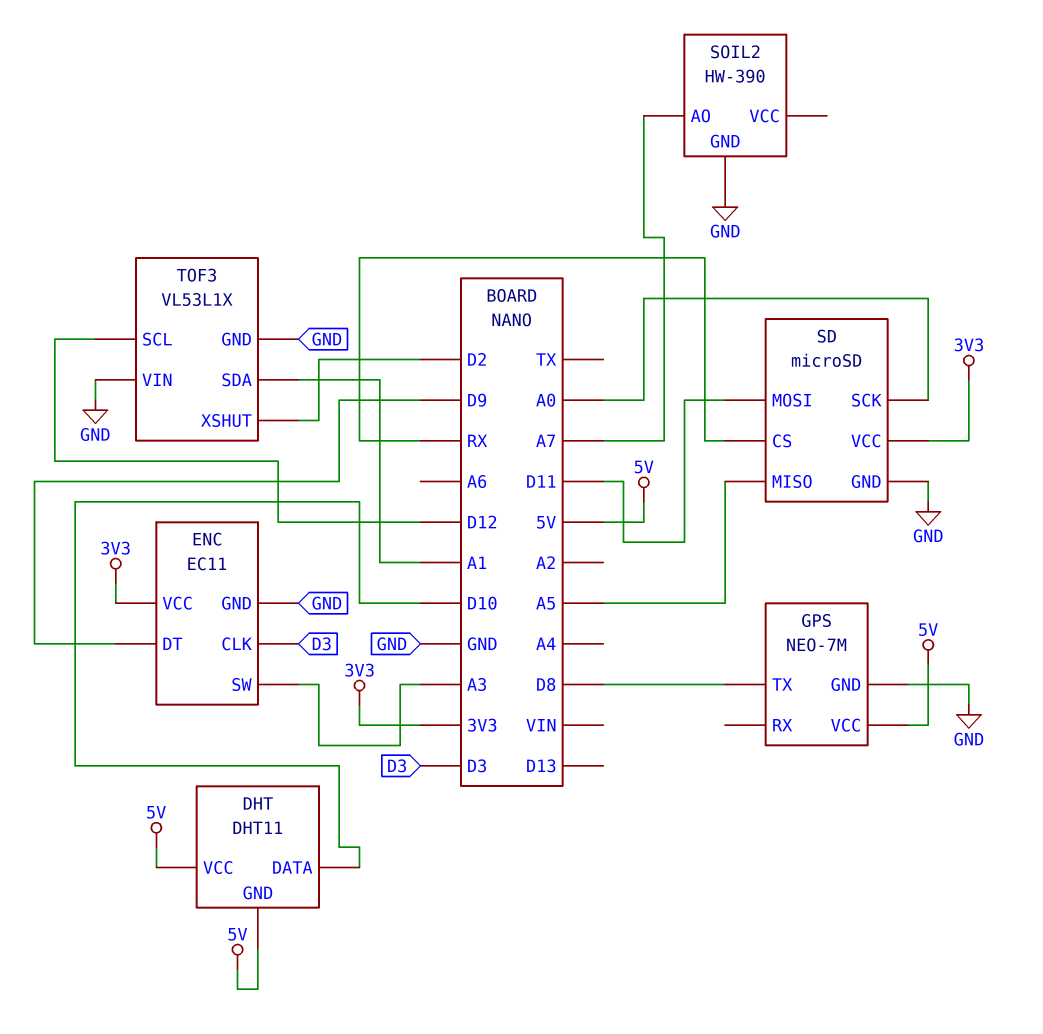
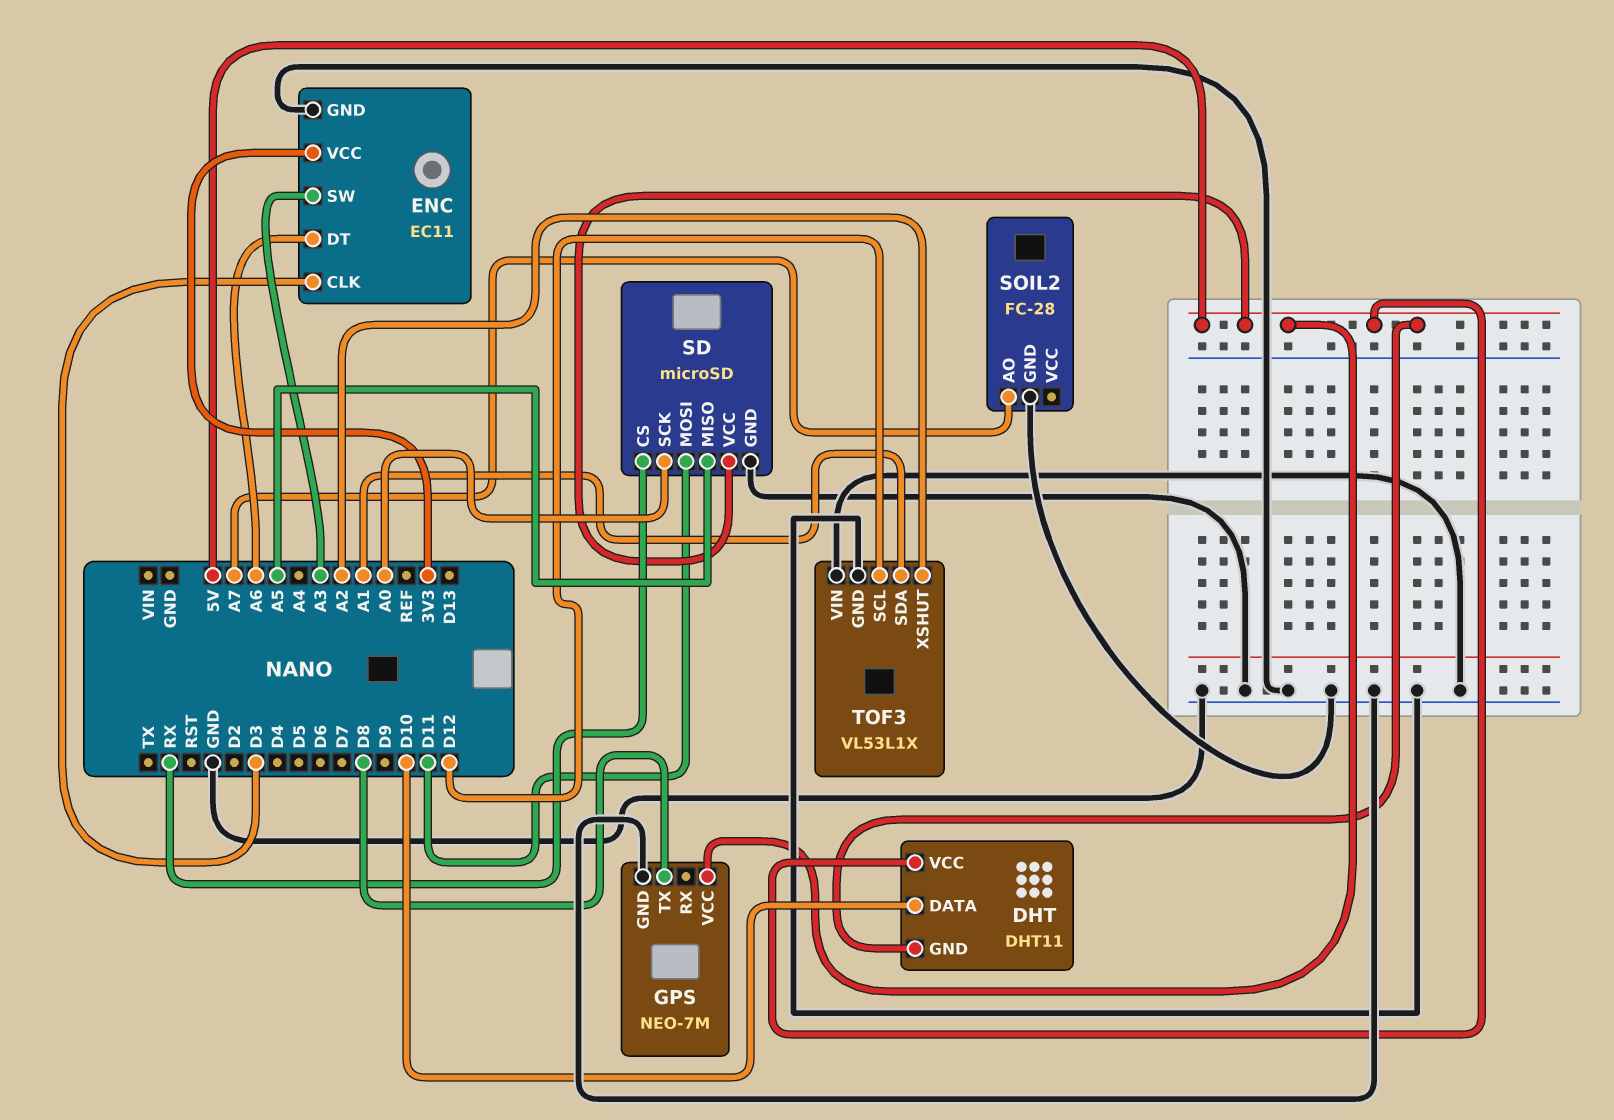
ENC pin DT: D9 -> A6
SD pin VCC: 3V3 -> 5V
SOIL2: HW-390 -> FC-28
TOF3 pin XSHUT: D2 -> A2

